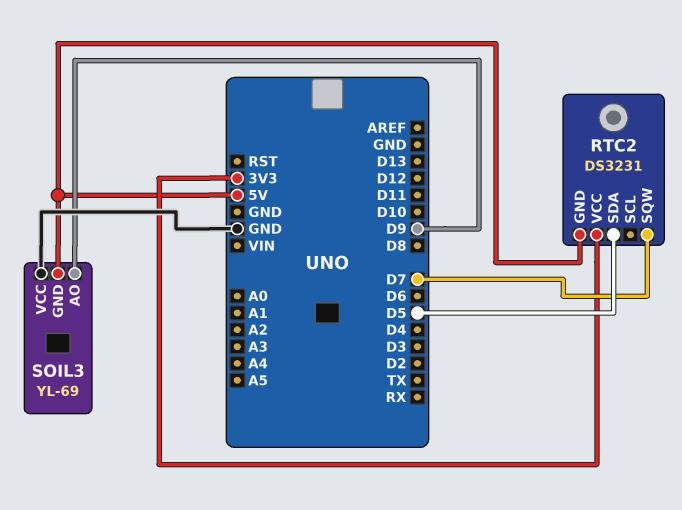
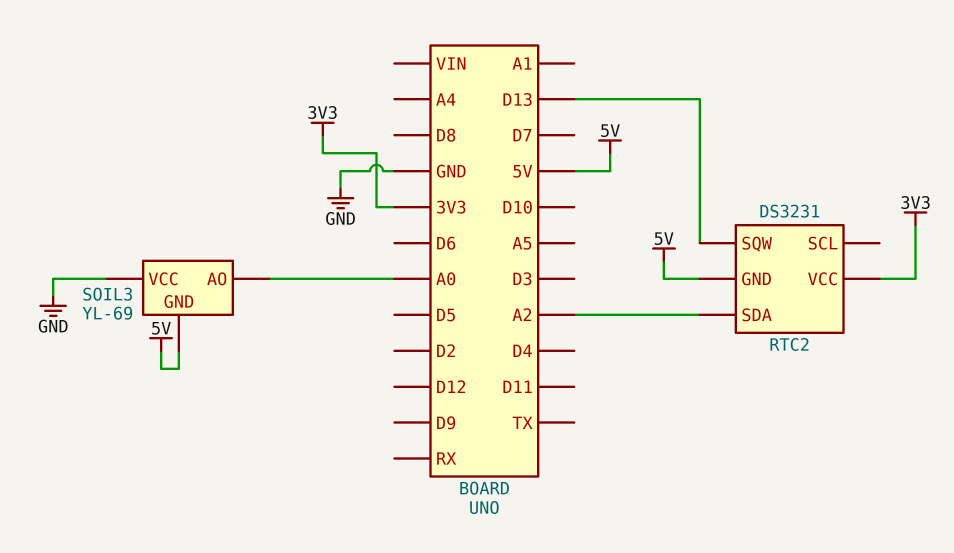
RTC2 pin SDA: D5 -> A2
RTC2 pin SQW: D7 -> D13
SOIL3 pin AO: D9 -> A0

